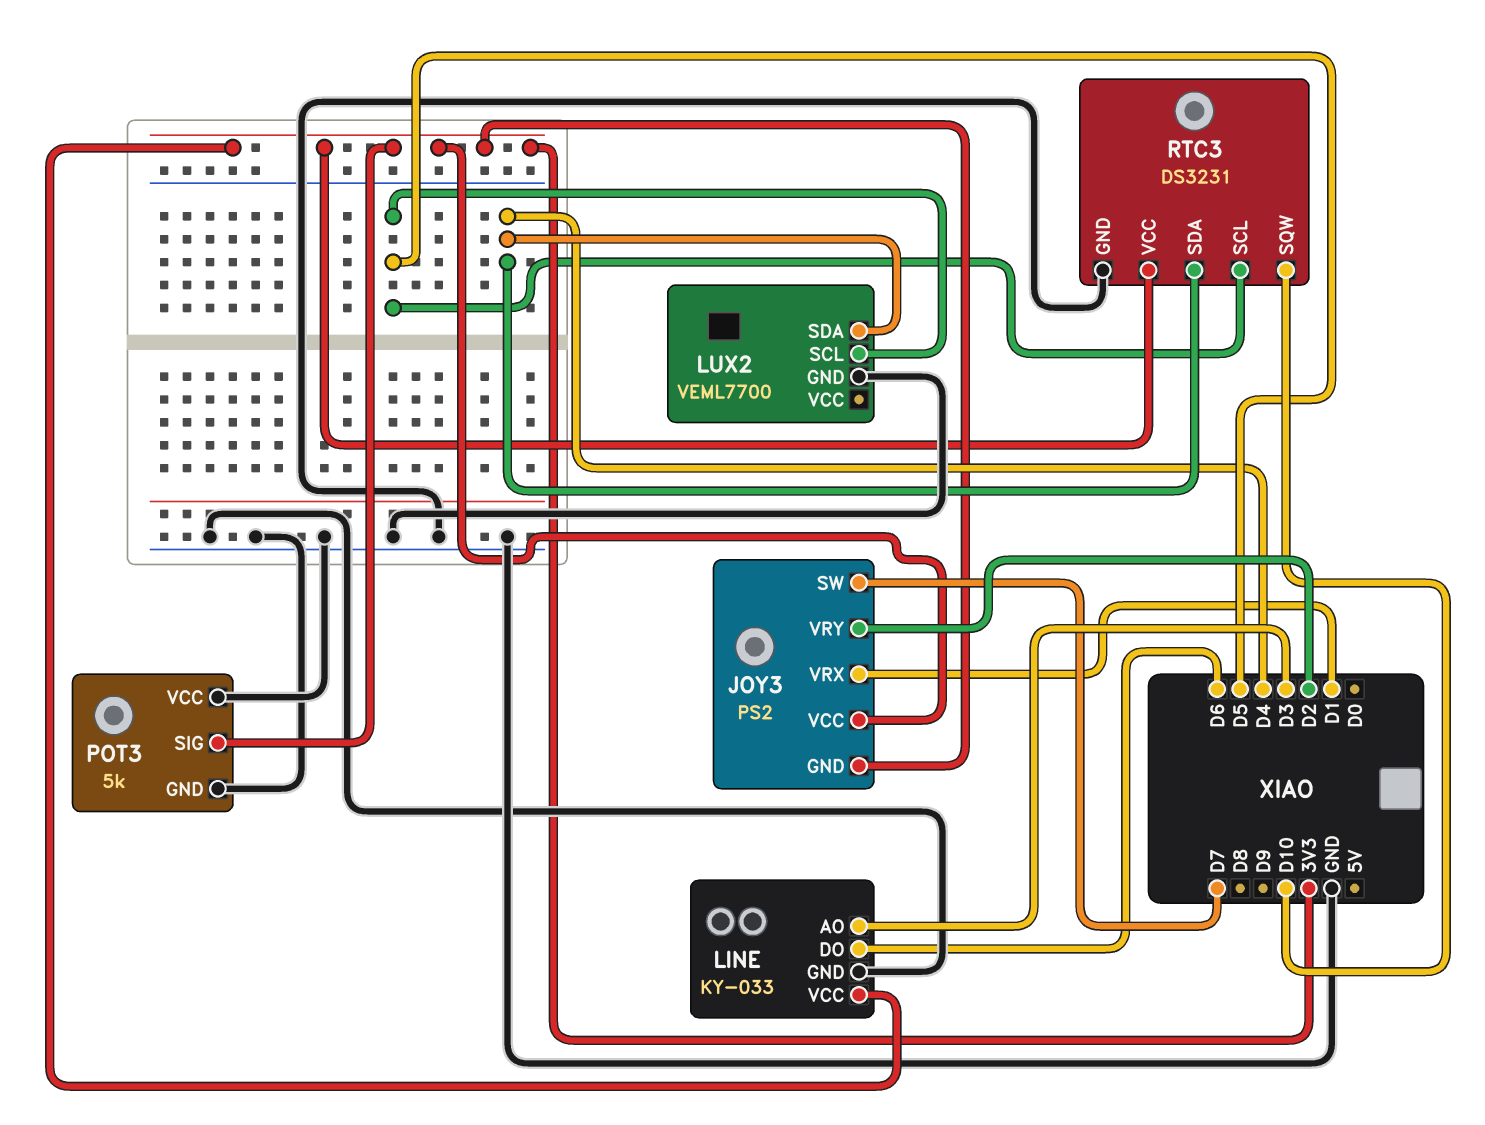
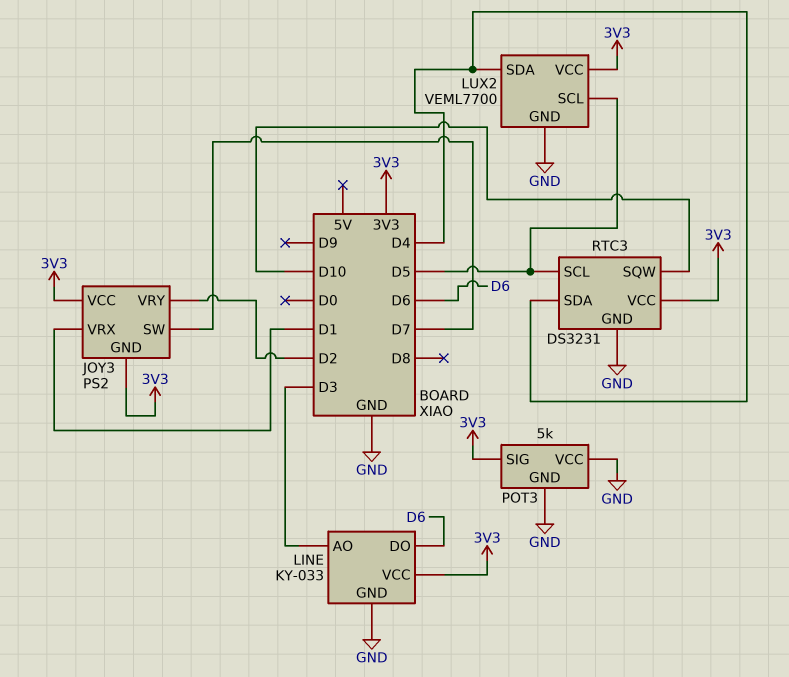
LUX2 pin VCC: none -> 3V3

